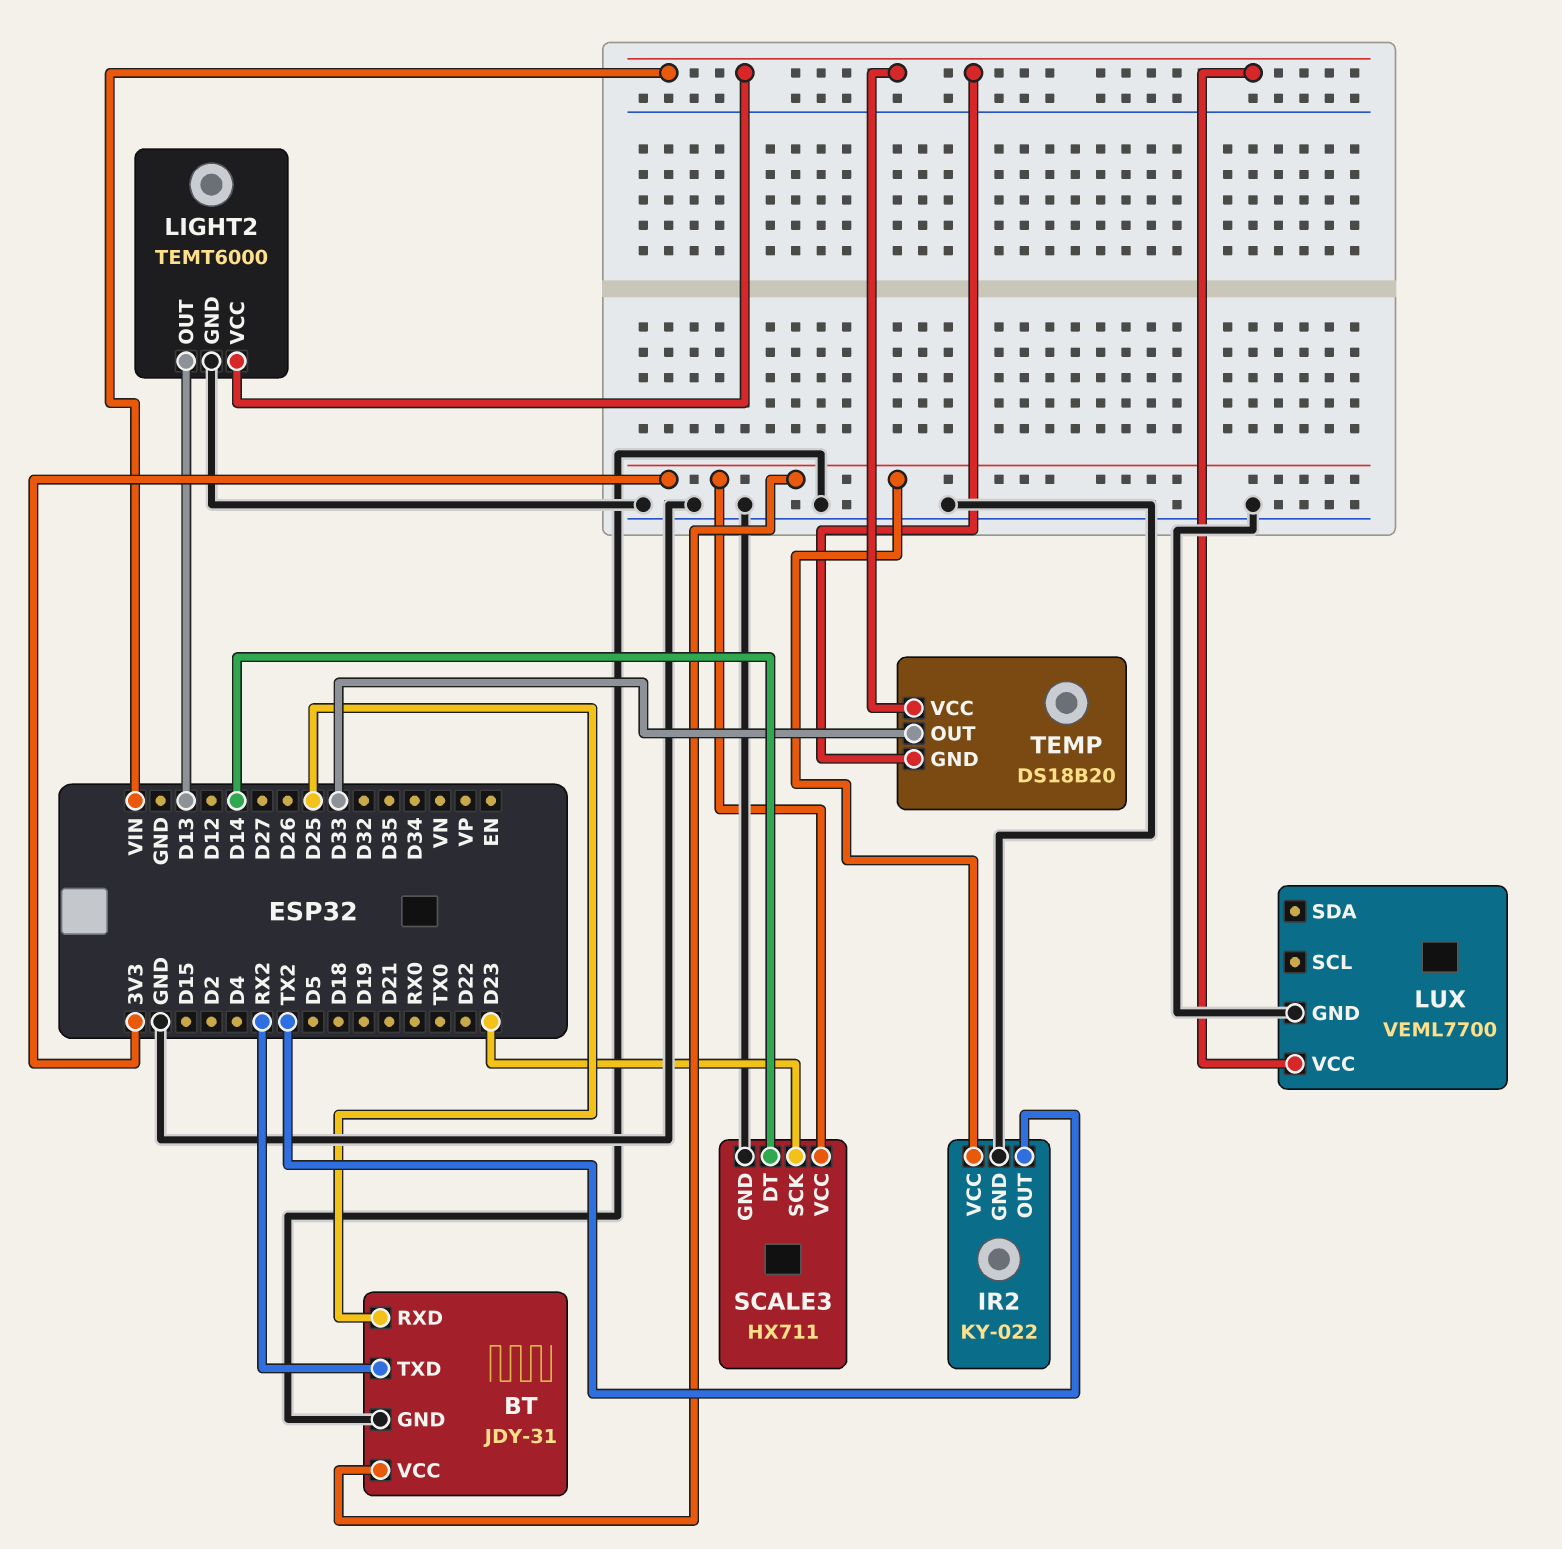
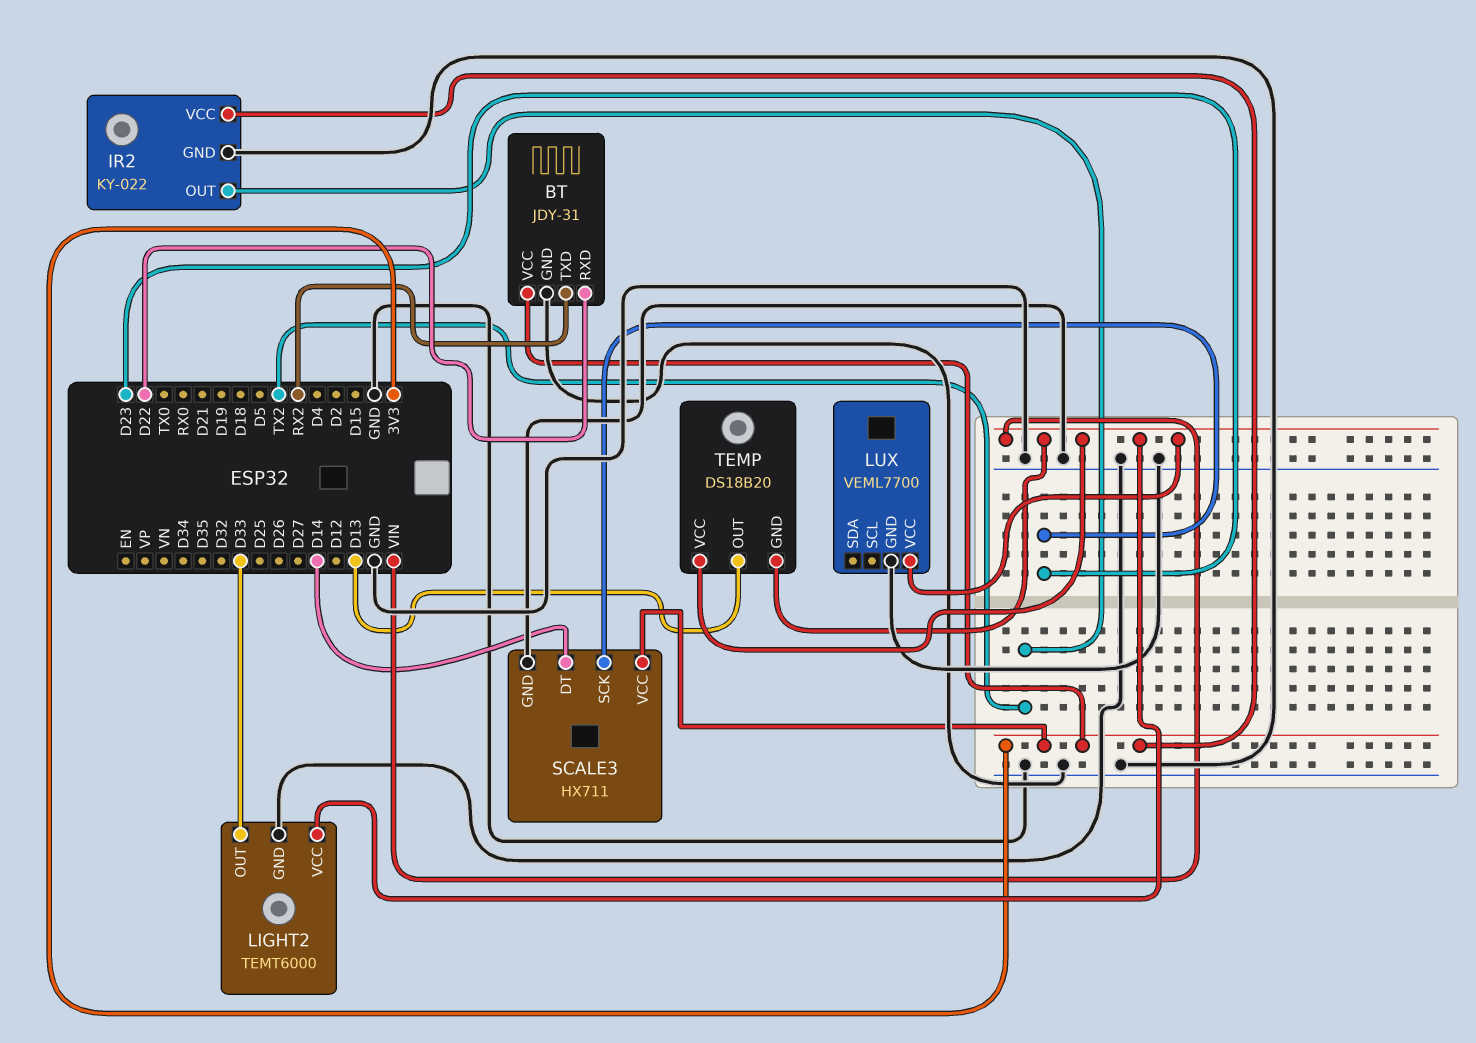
BT pin RXD: D25 -> D22
LIGHT2 pin OUT: D13 -> D33
TEMP pin OUT: D33 -> D13

